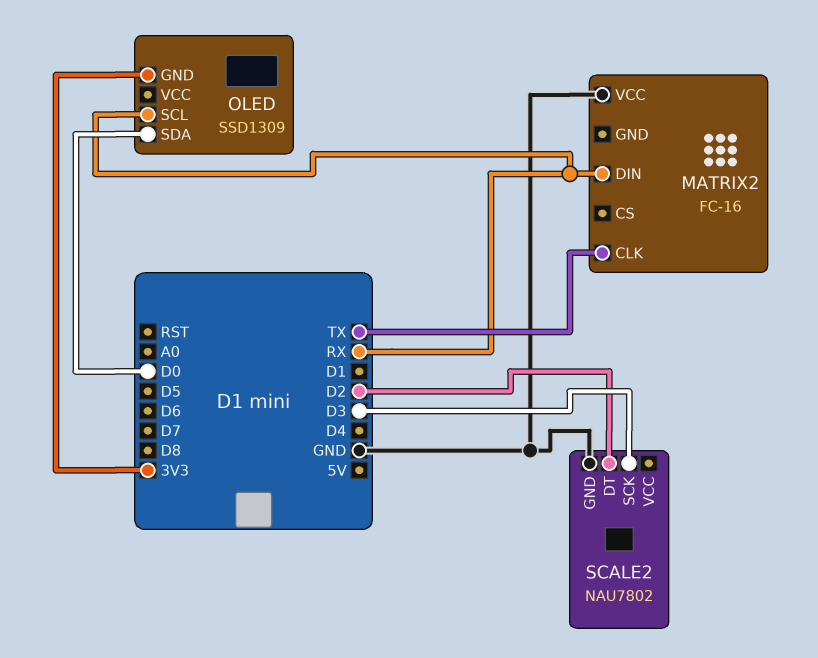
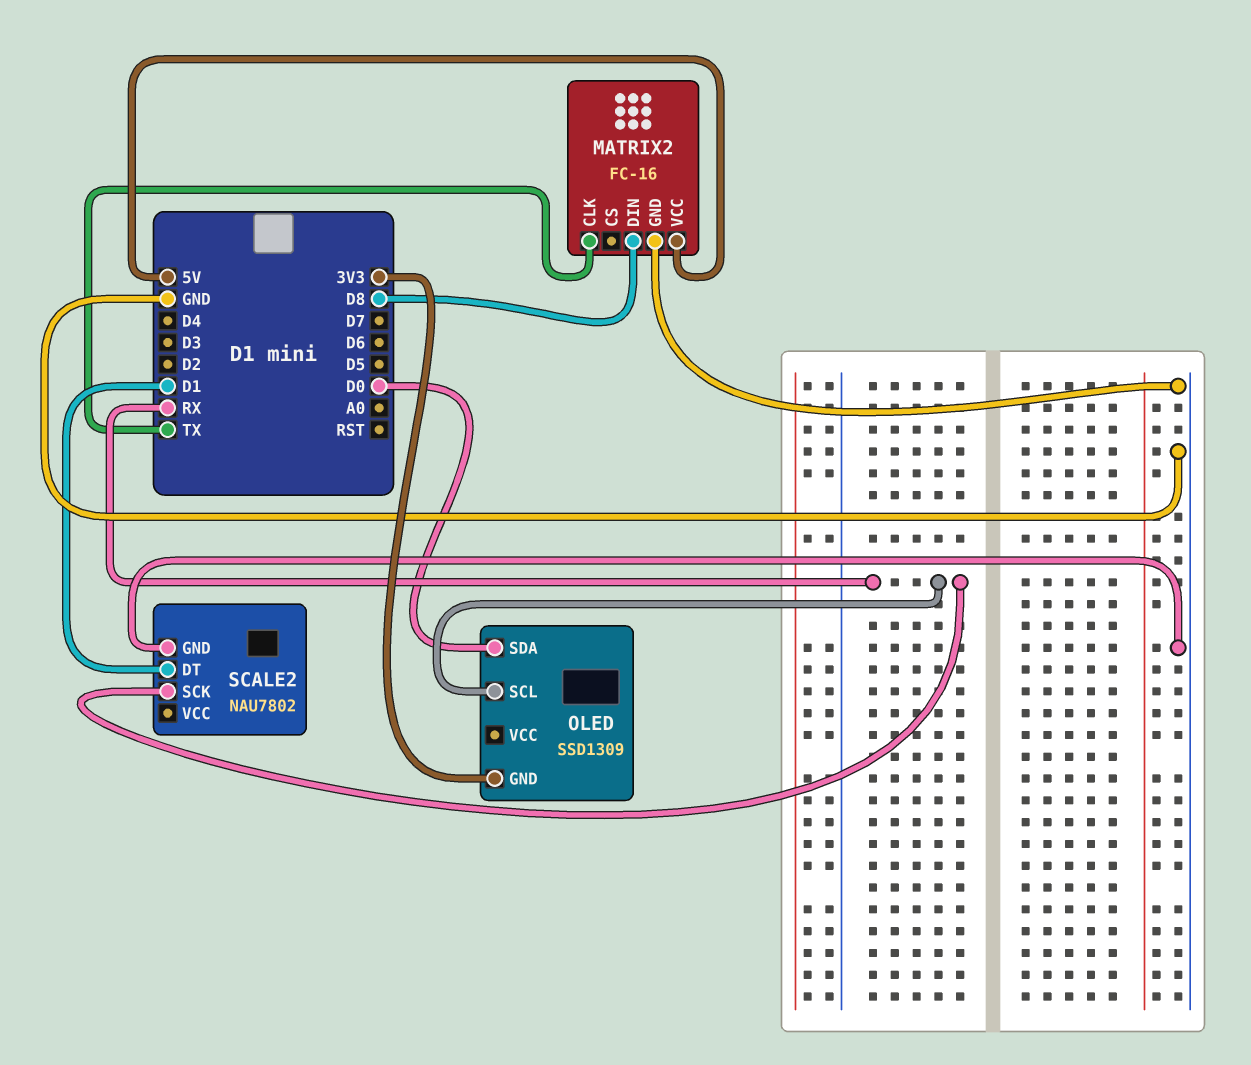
MATRIX2 pin DIN: RX -> D8
MATRIX2 pin GND: none -> GND
MATRIX2 pin VCC: GND -> 5V
SCALE2 pin DT: D2 -> D1
SCALE2 pin SCK: D3 -> RX

